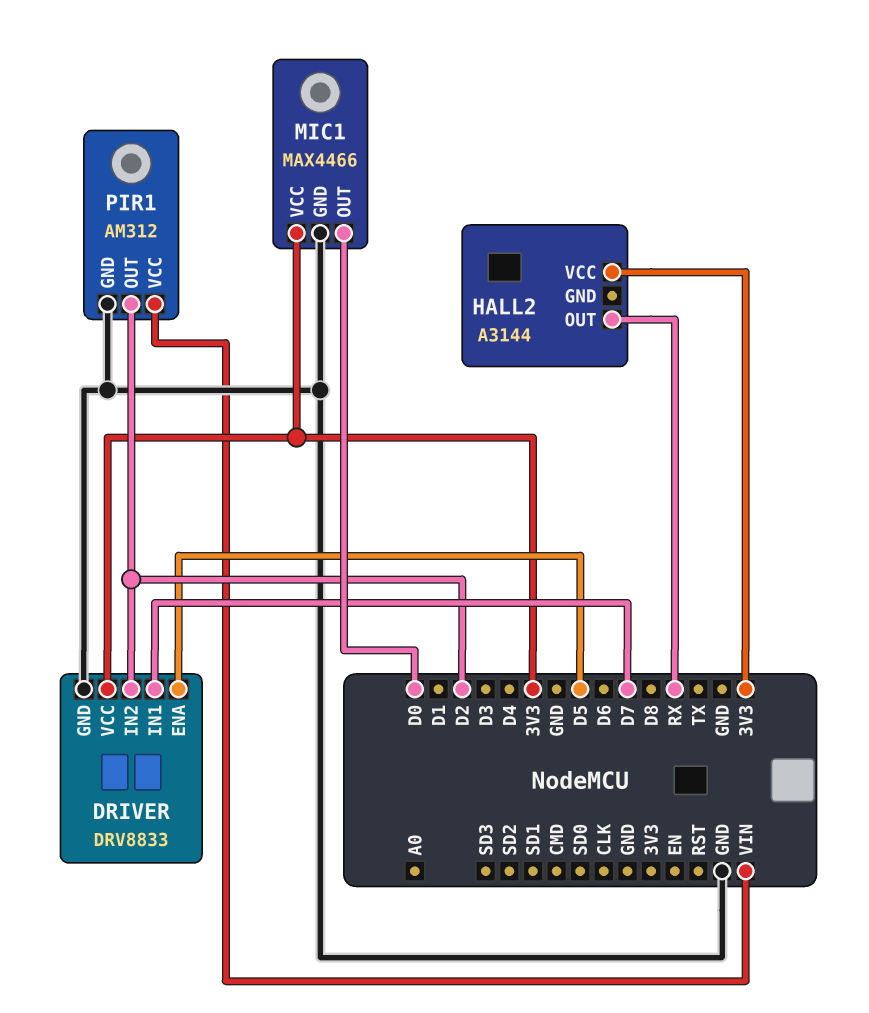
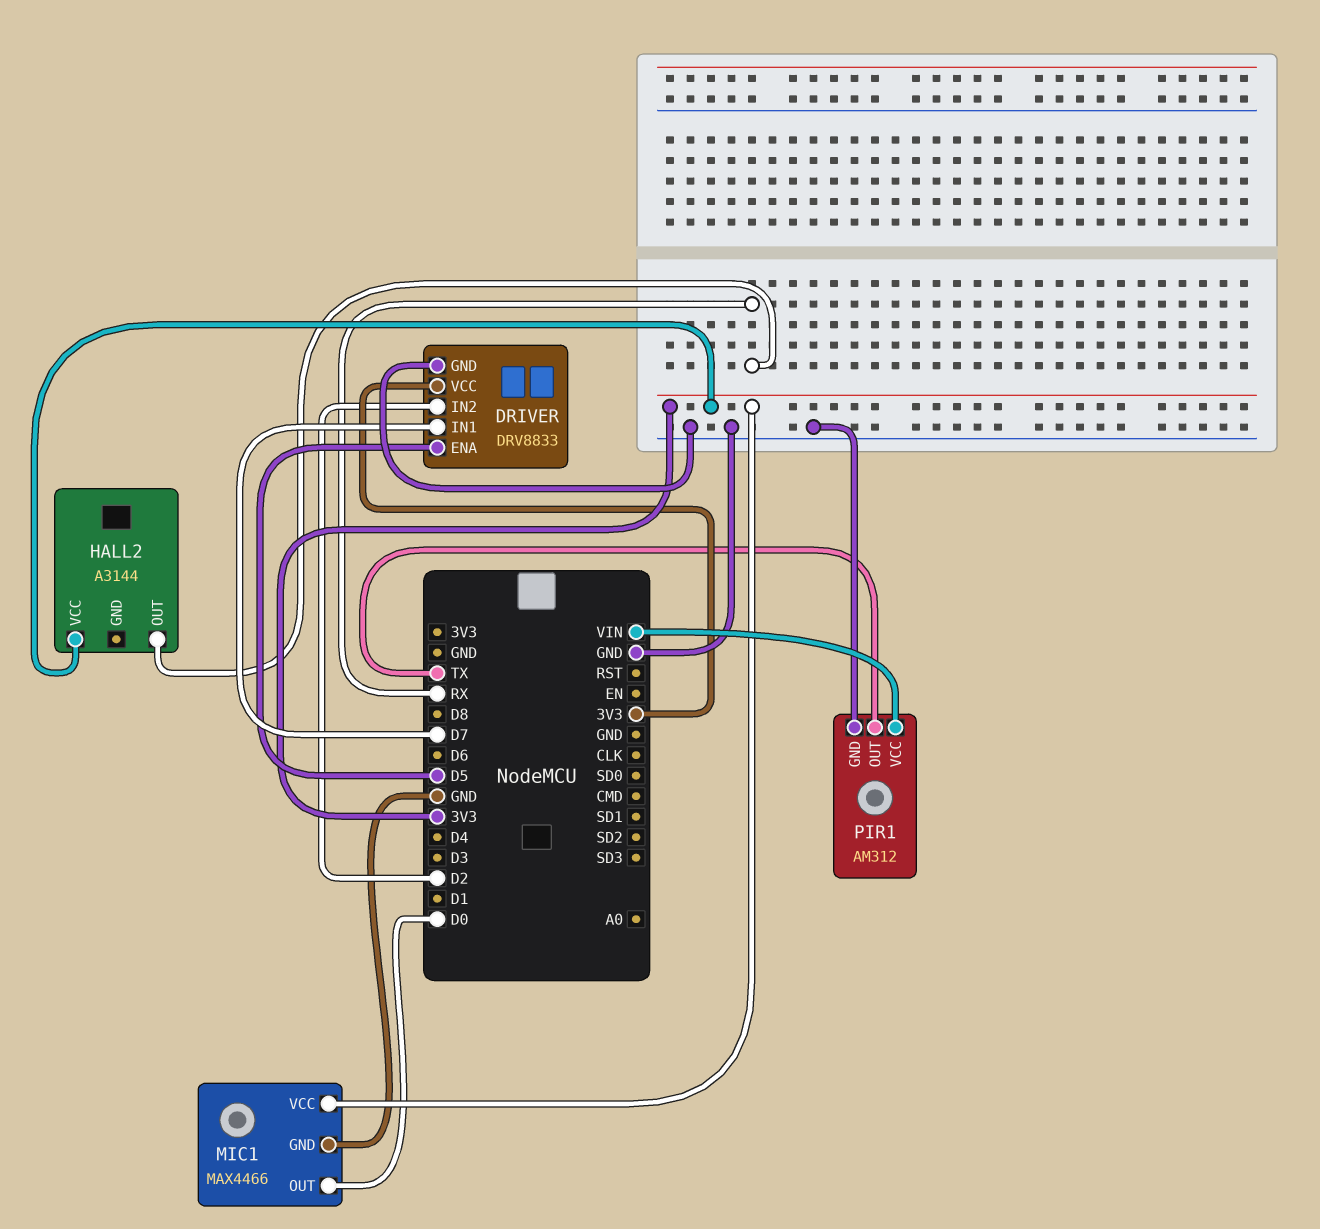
PIR1 pin OUT: D2 -> TX

